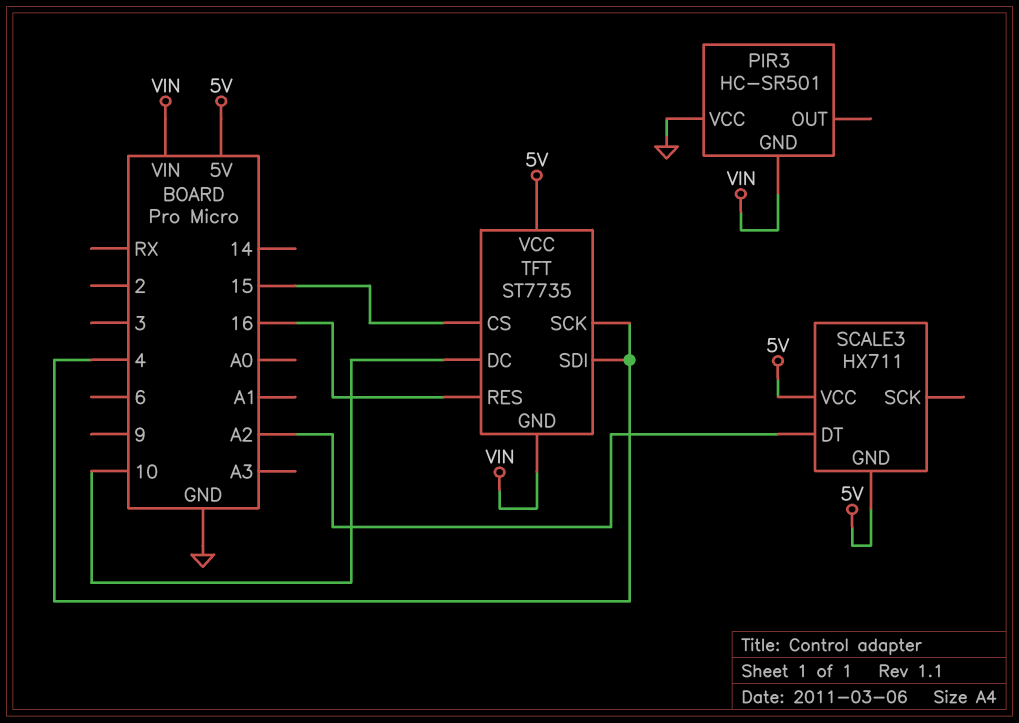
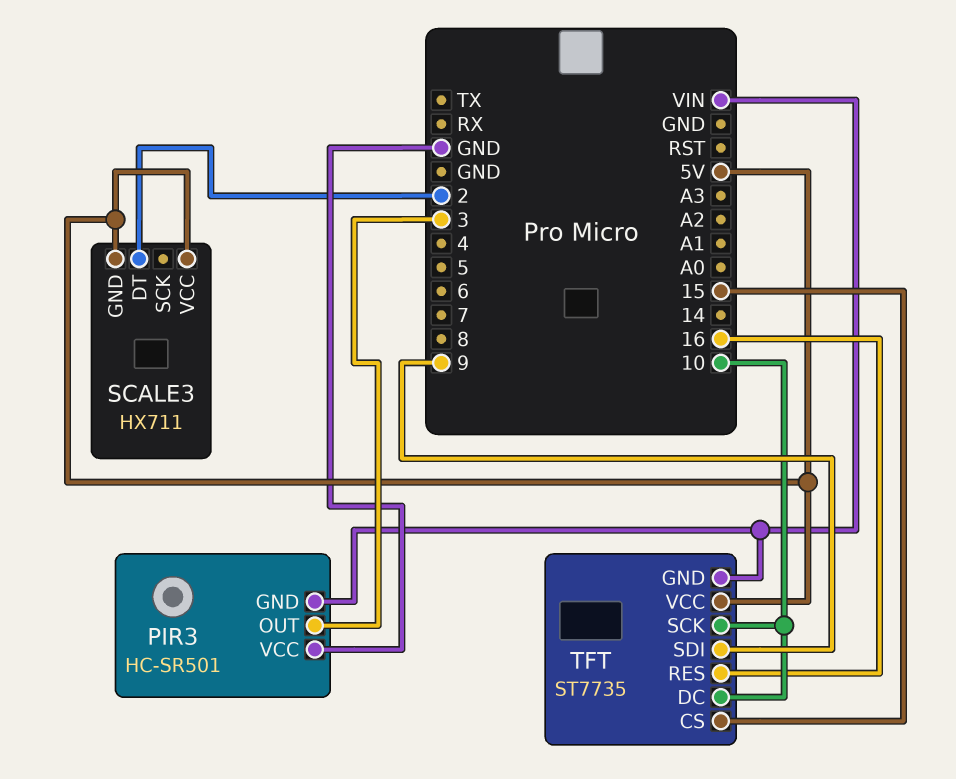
PIR3 pin OUT: none -> 3
SCALE3 pin DT: A2 -> 2
TFT pin SCK: 4 -> 10
TFT pin SDI: 4 -> 9

